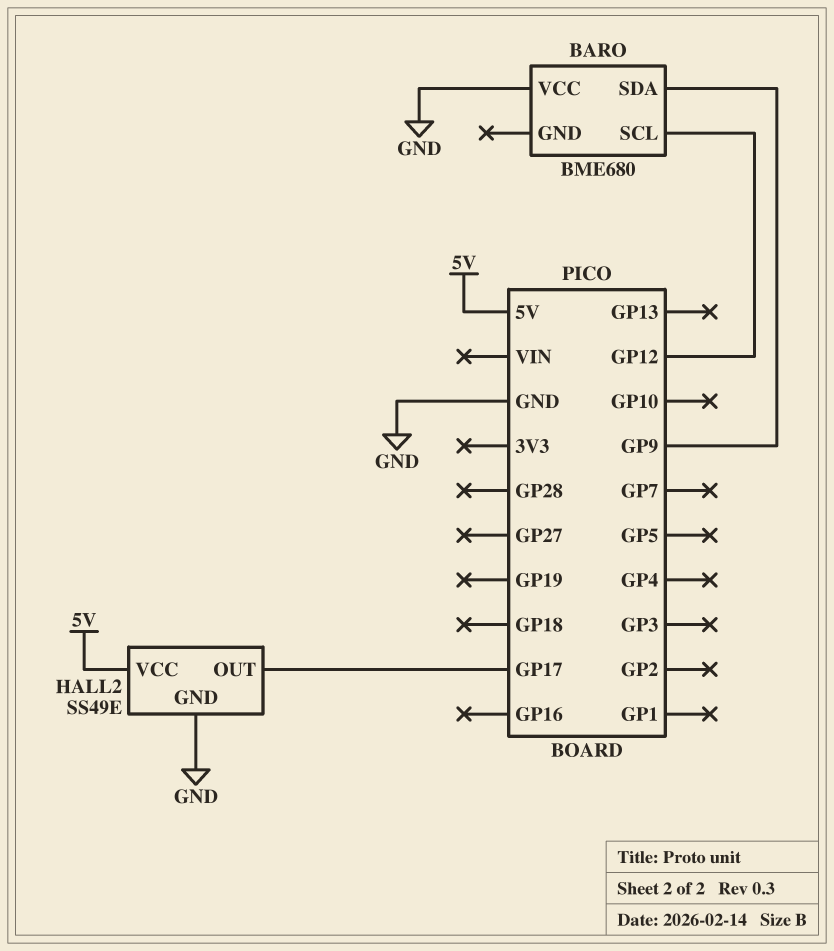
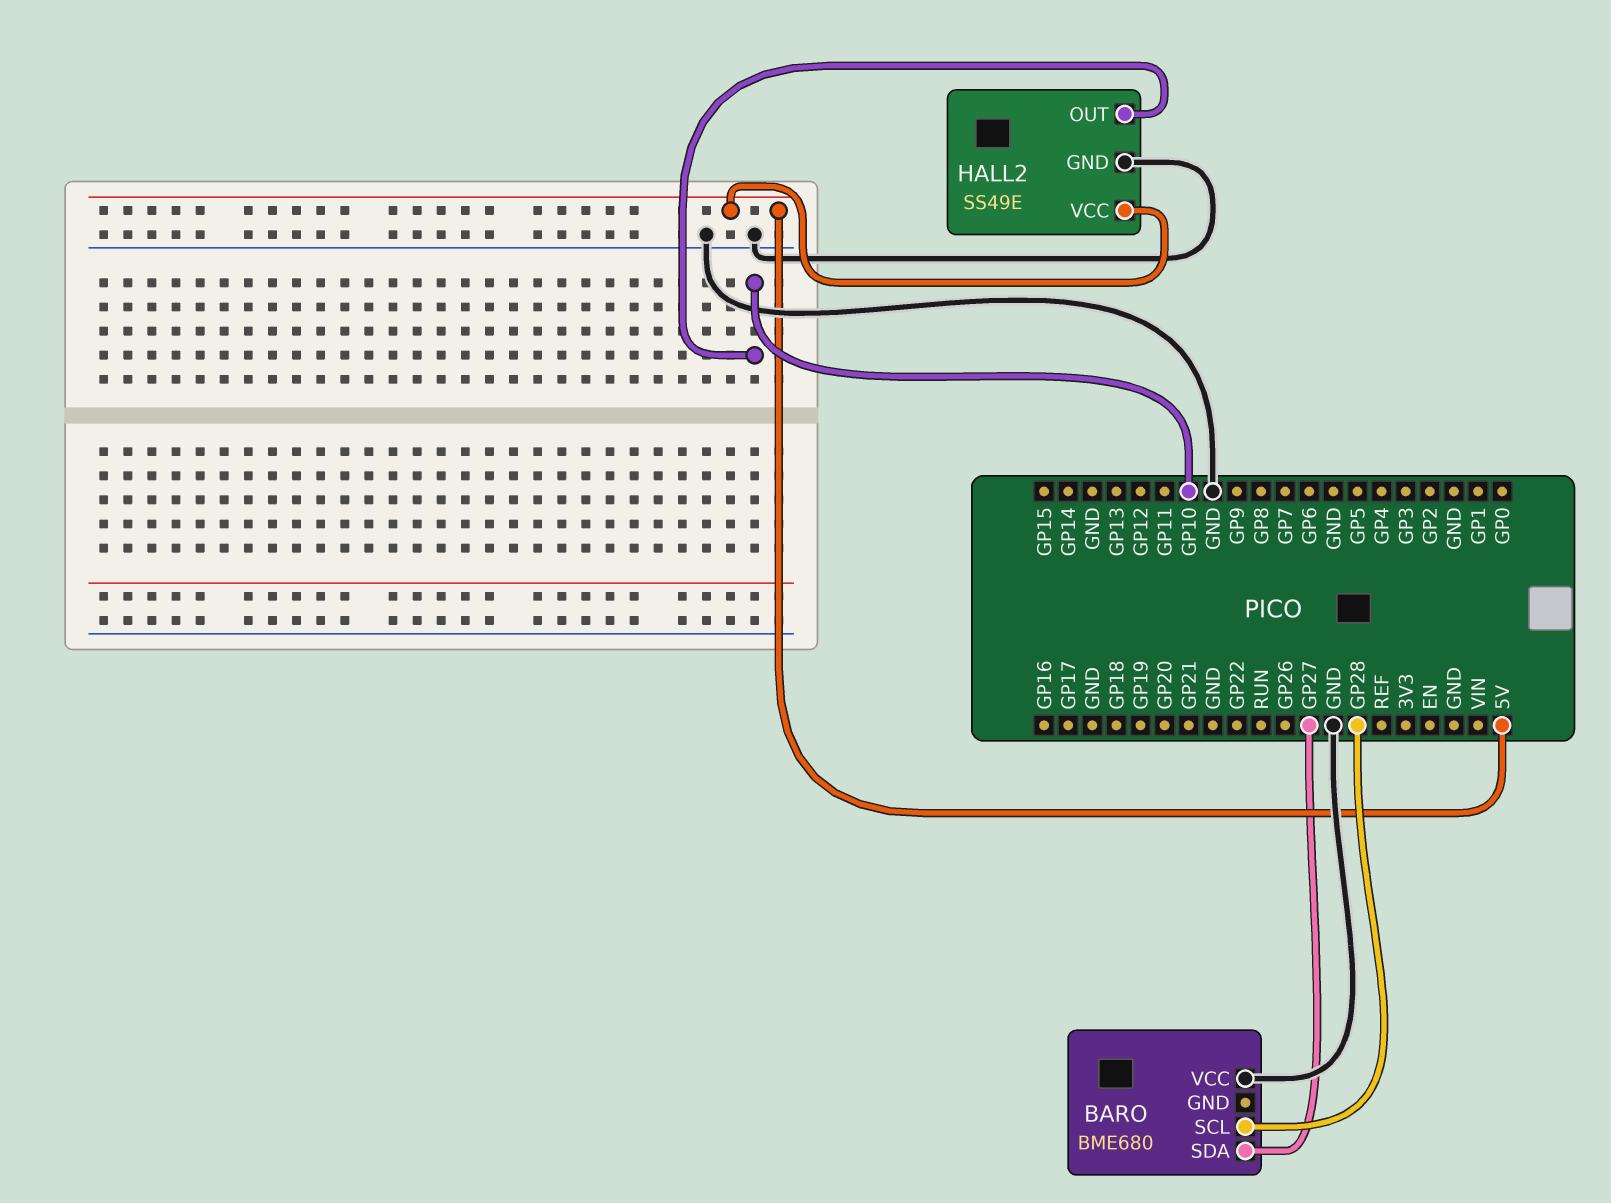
BARO pin SCL: GP12 -> GP28
BARO pin SDA: GP9 -> GP27
HALL2 pin OUT: GP17 -> GP10

